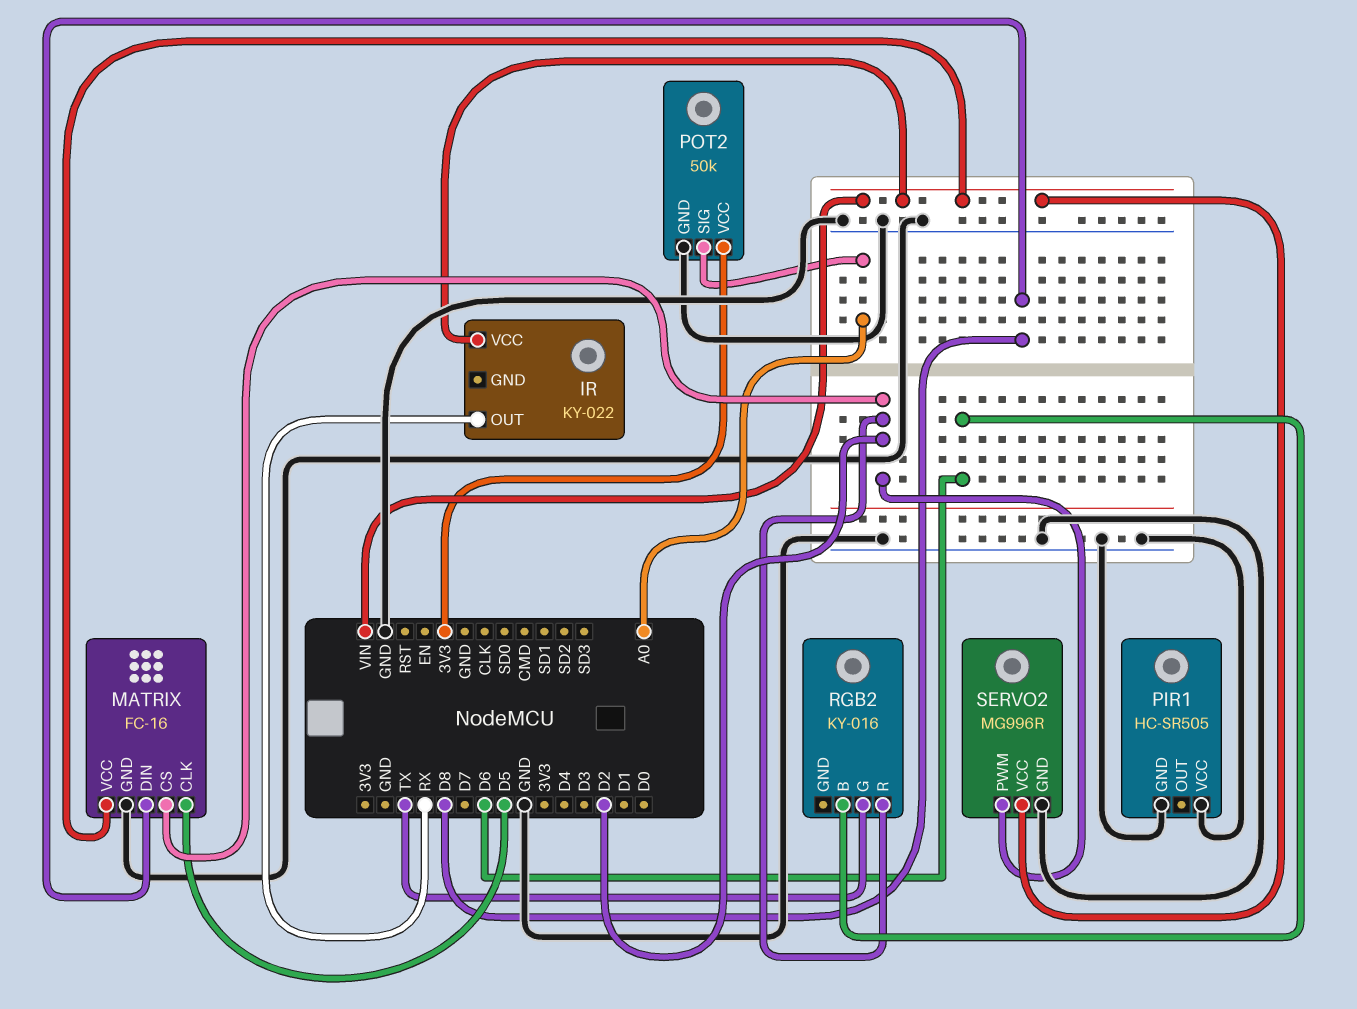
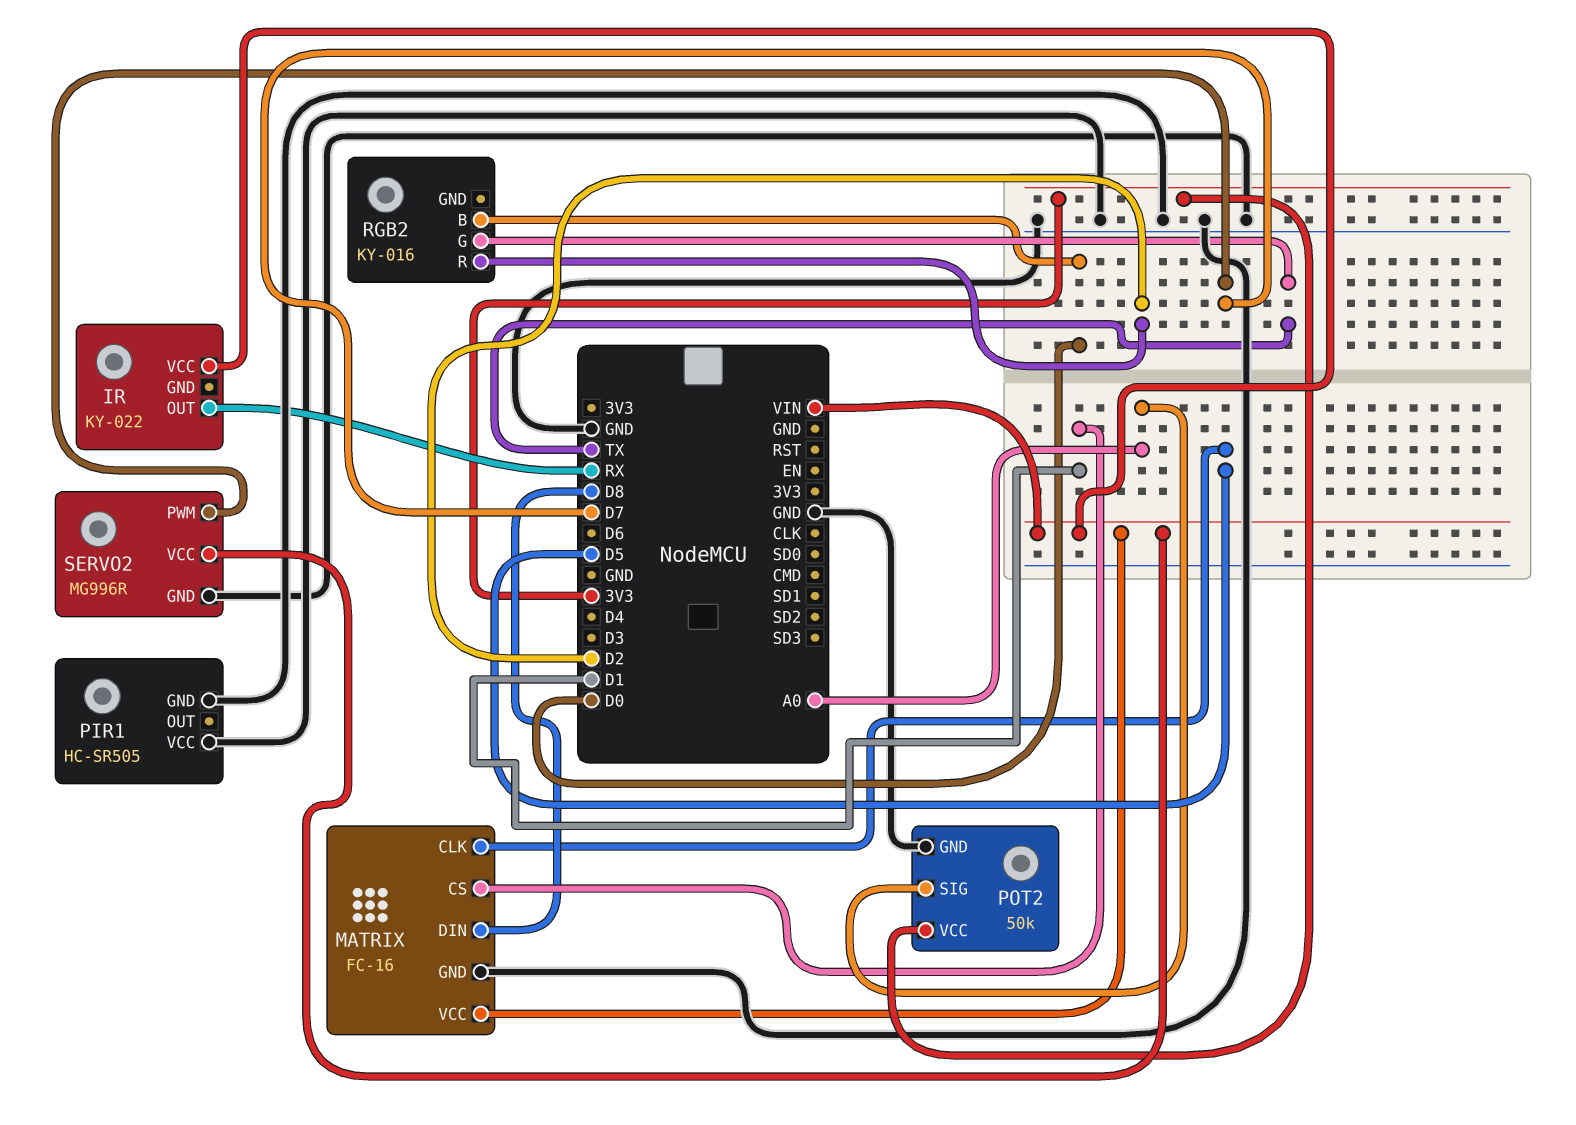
MATRIX pin CS: D2 -> D1
RGB2 pin B: D6 -> D0
SERVO2 pin PWM: D2 -> D7

